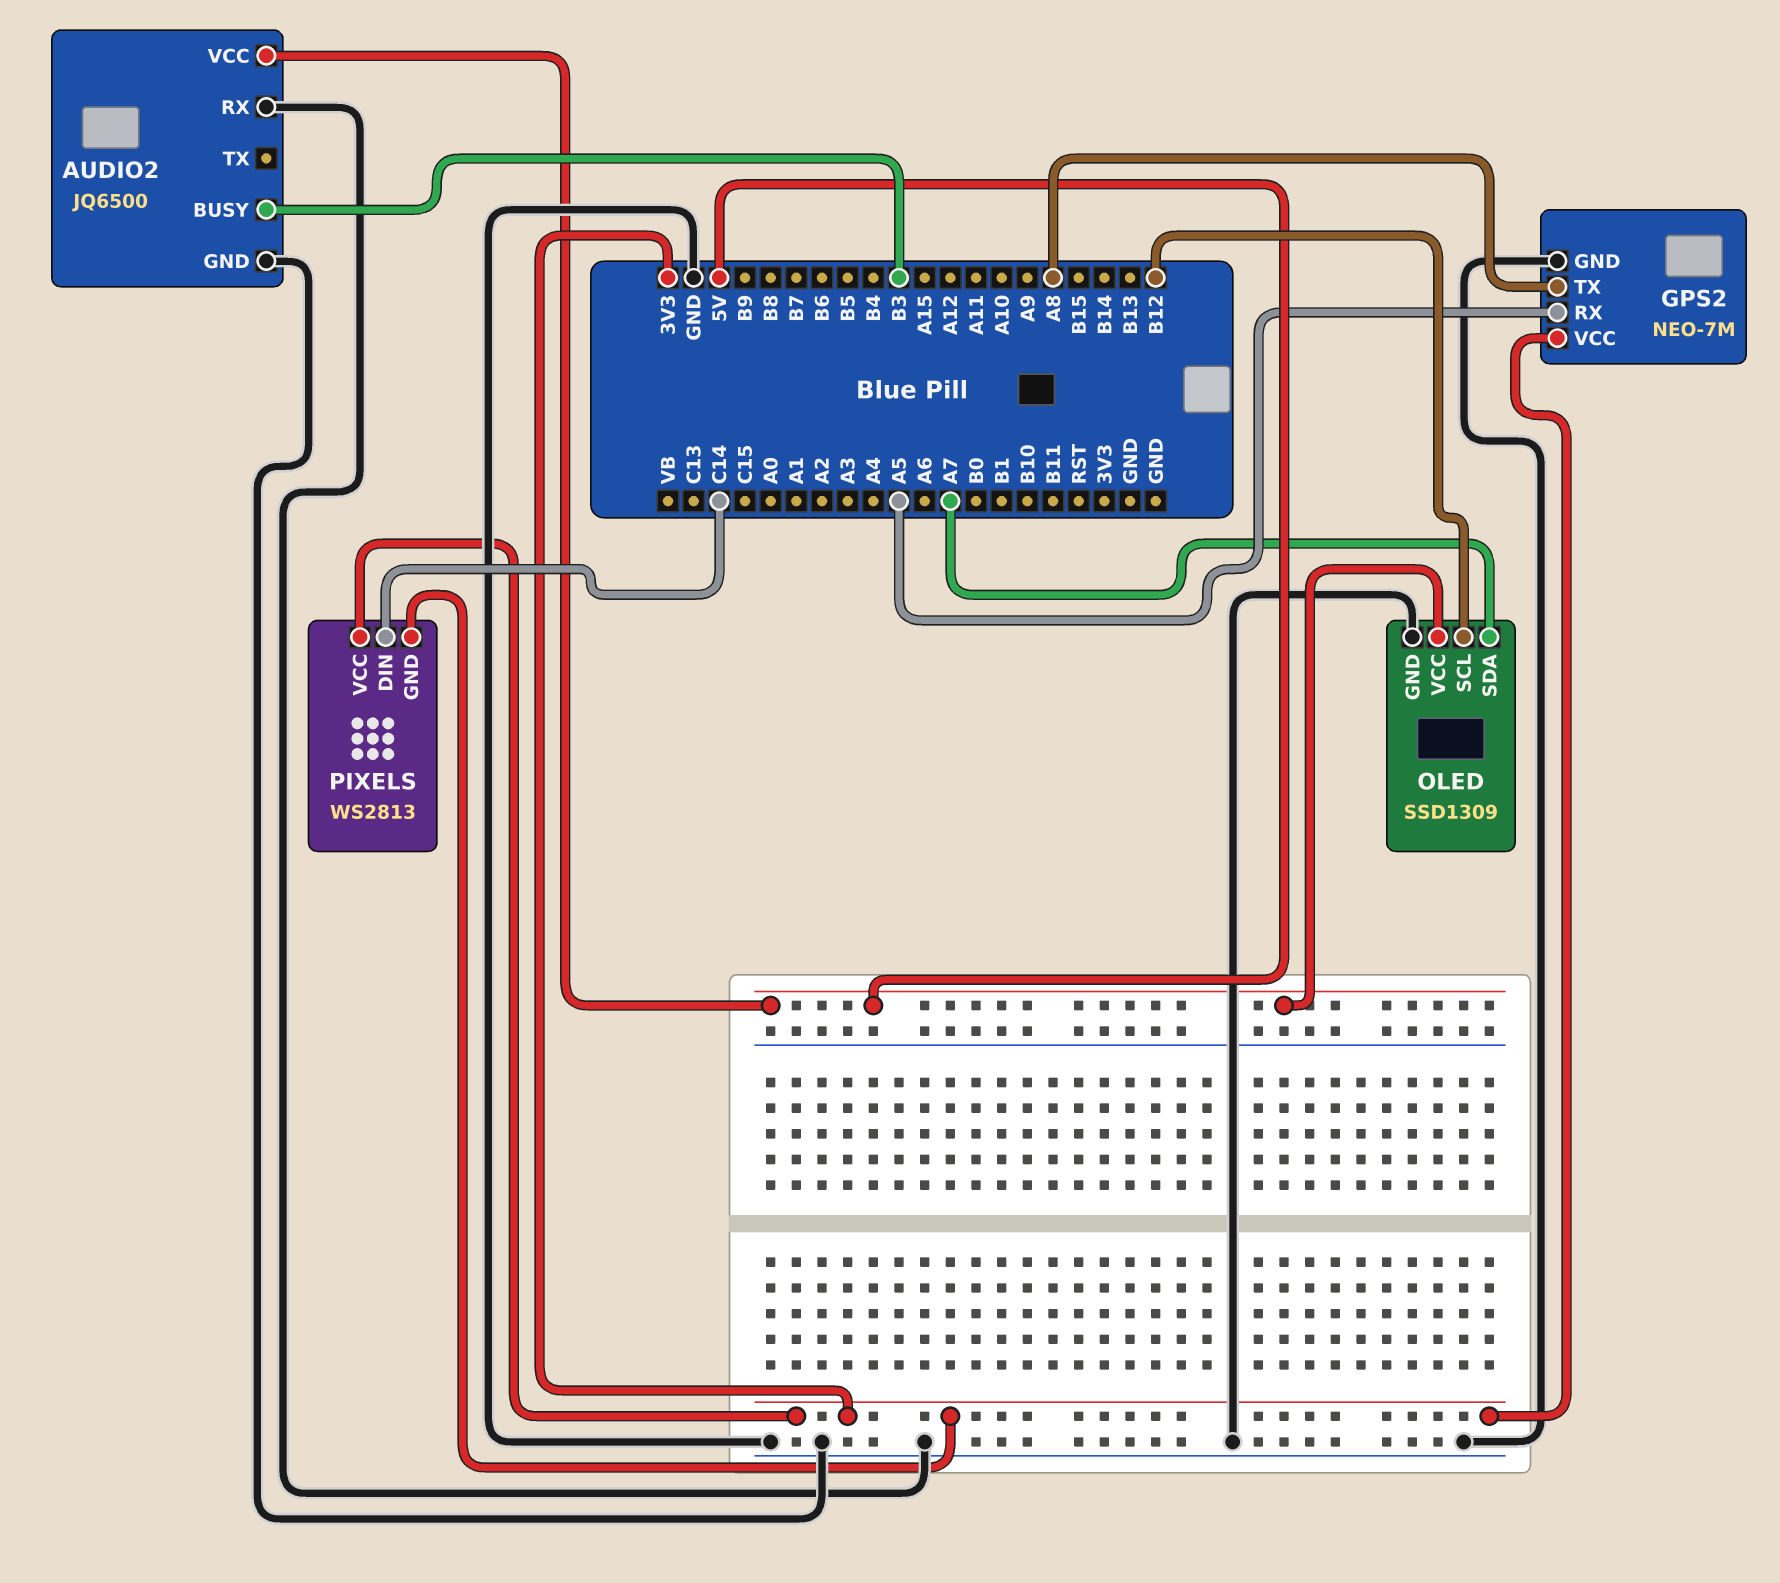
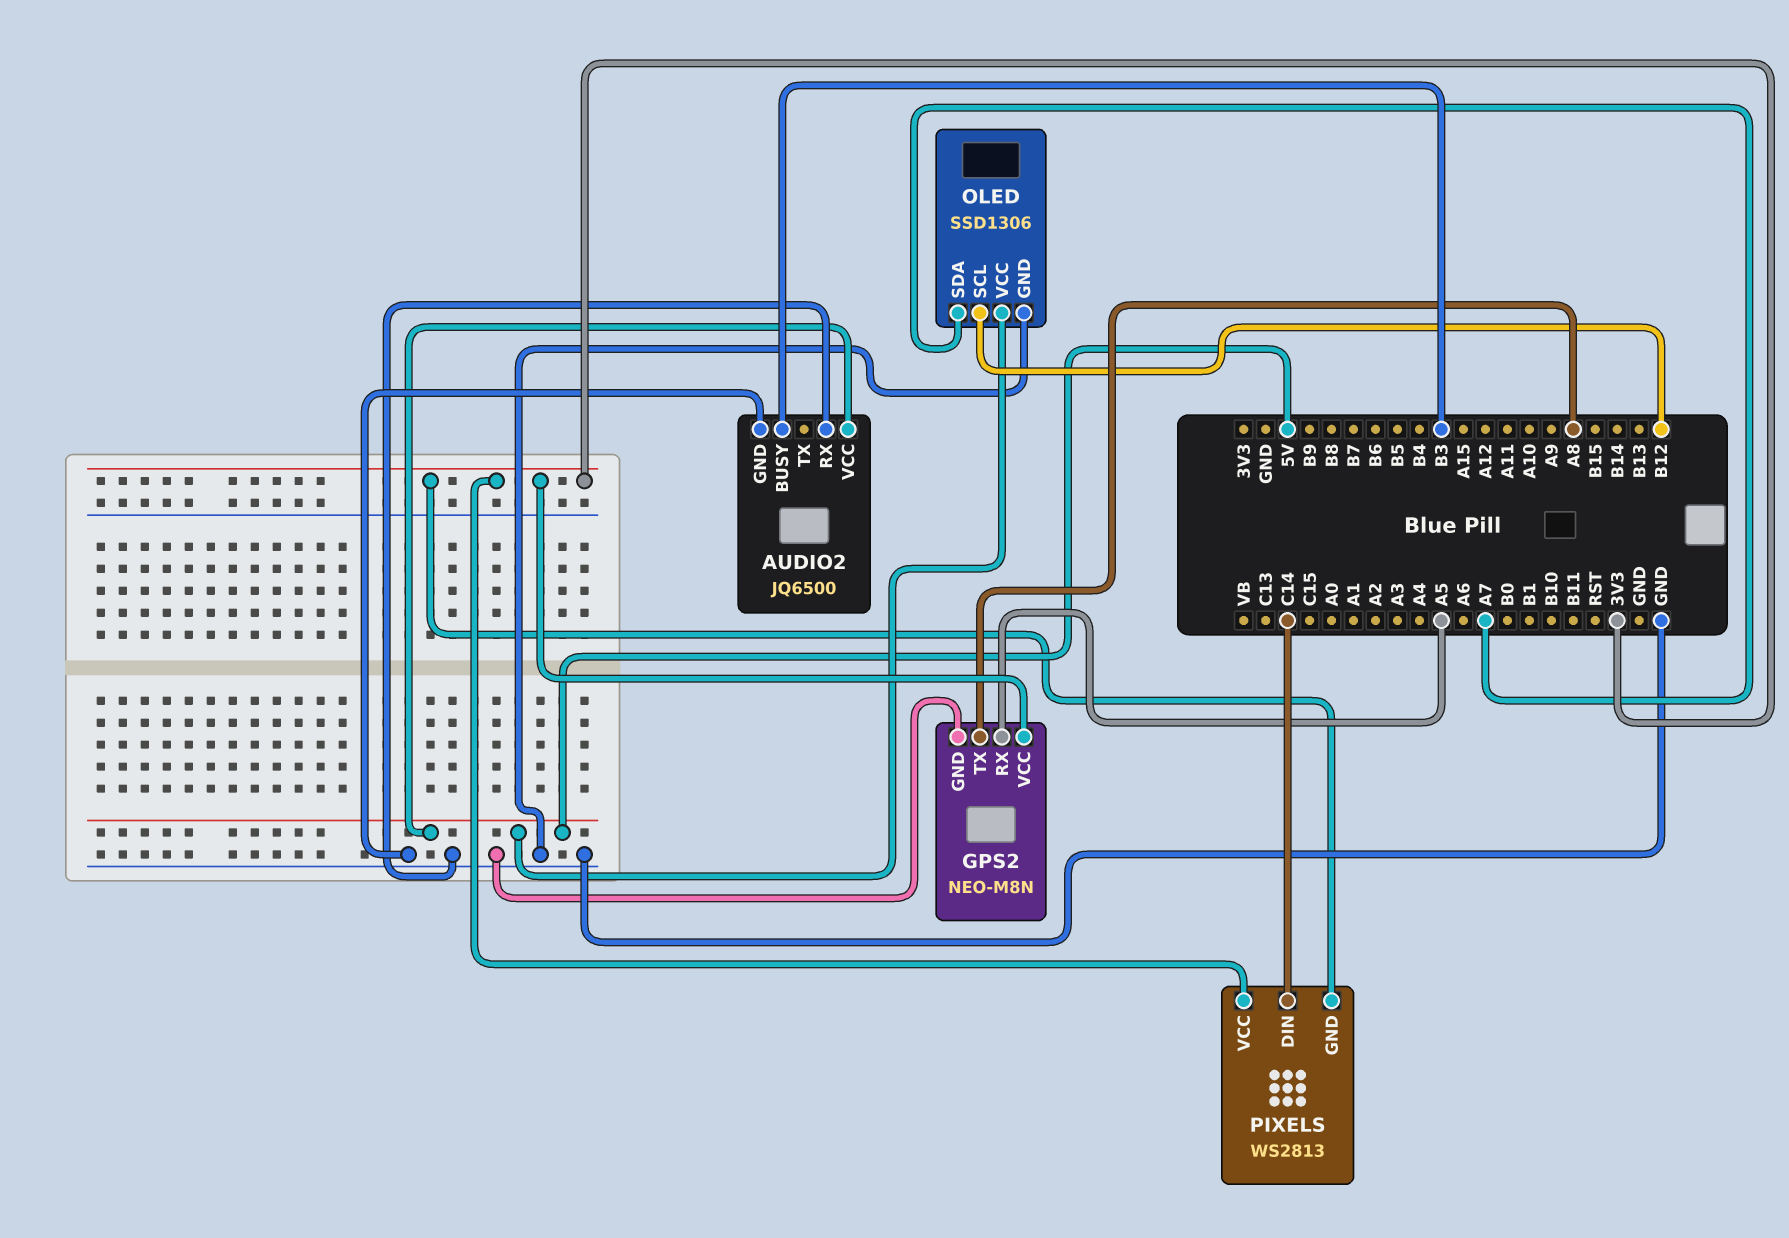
GPS2: NEO-7M -> NEO-M8N
OLED: SSD1309 -> SSD1306

